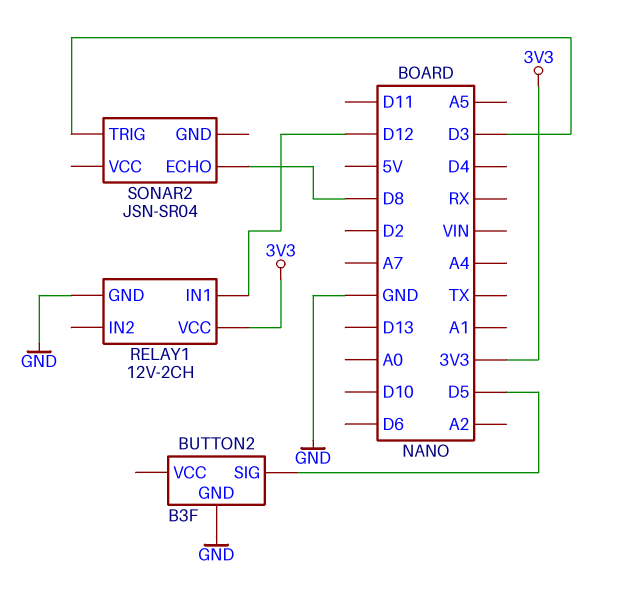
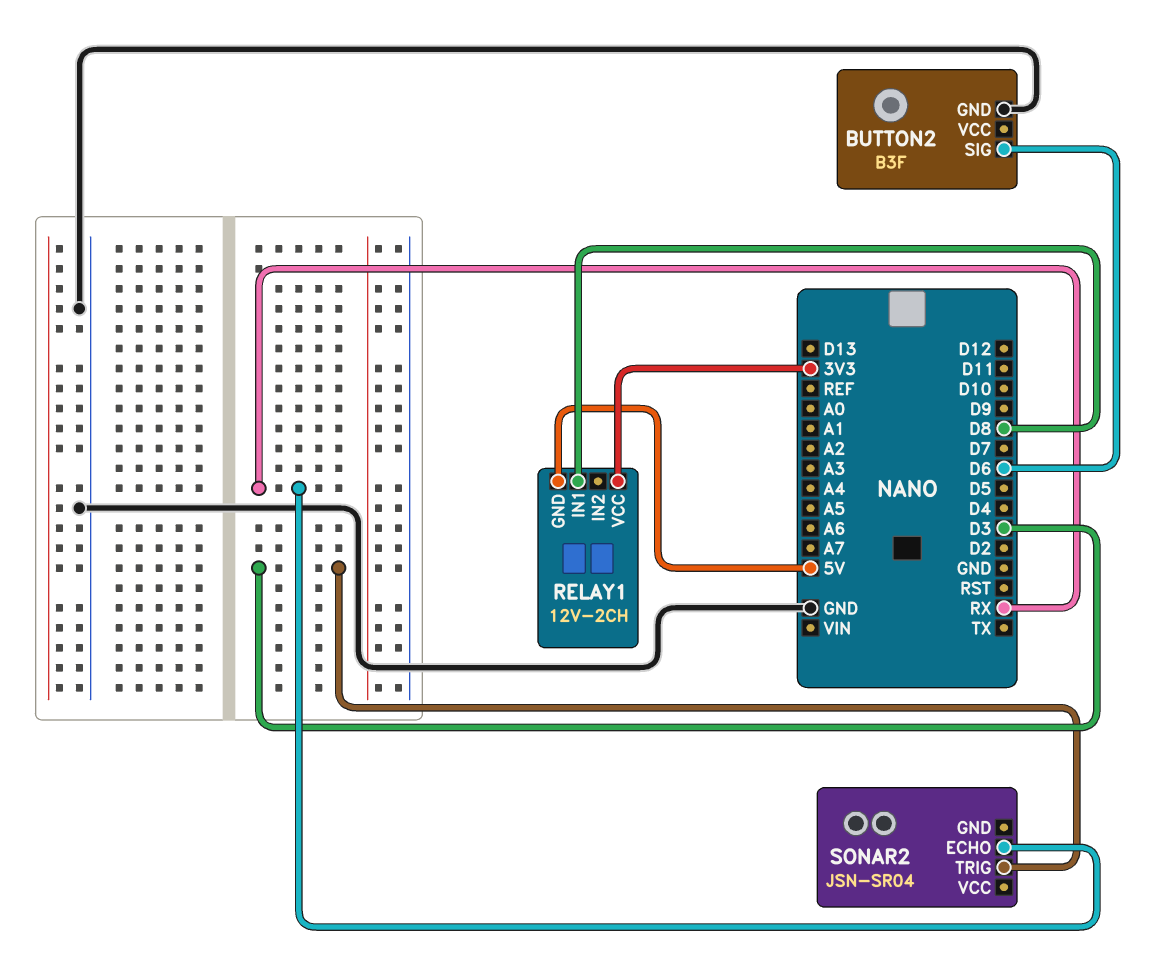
BUTTON2 pin SIG: D5 -> D6
RELAY1 pin GND: GND -> 5V
RELAY1 pin IN1: D12 -> D8
SONAR2 pin ECHO: D8 -> RX

